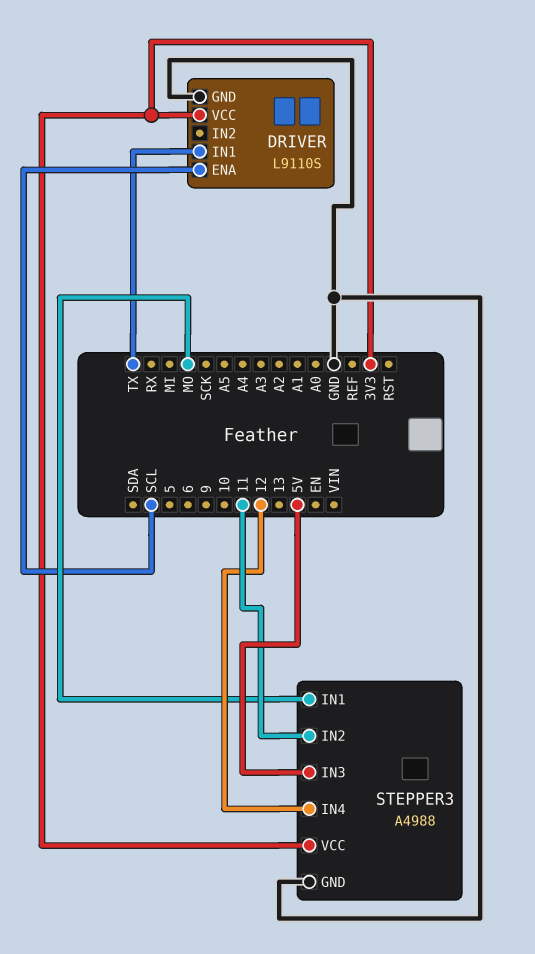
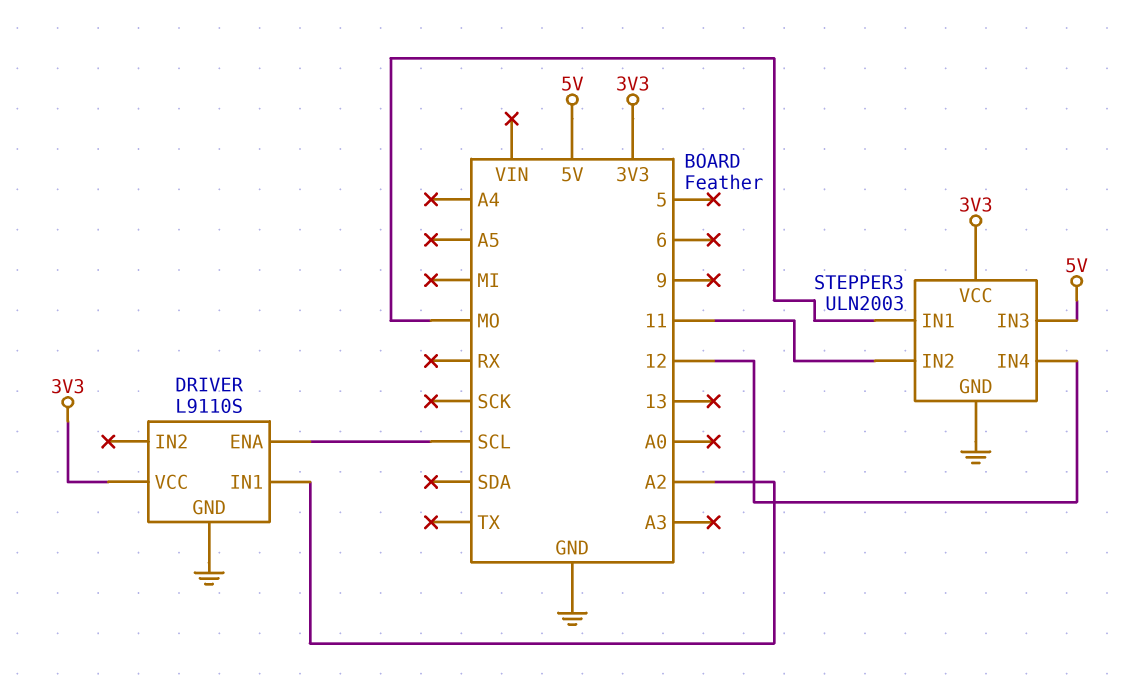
DRIVER pin IN1: TX -> A2
STEPPER3: A4988 -> ULN2003

